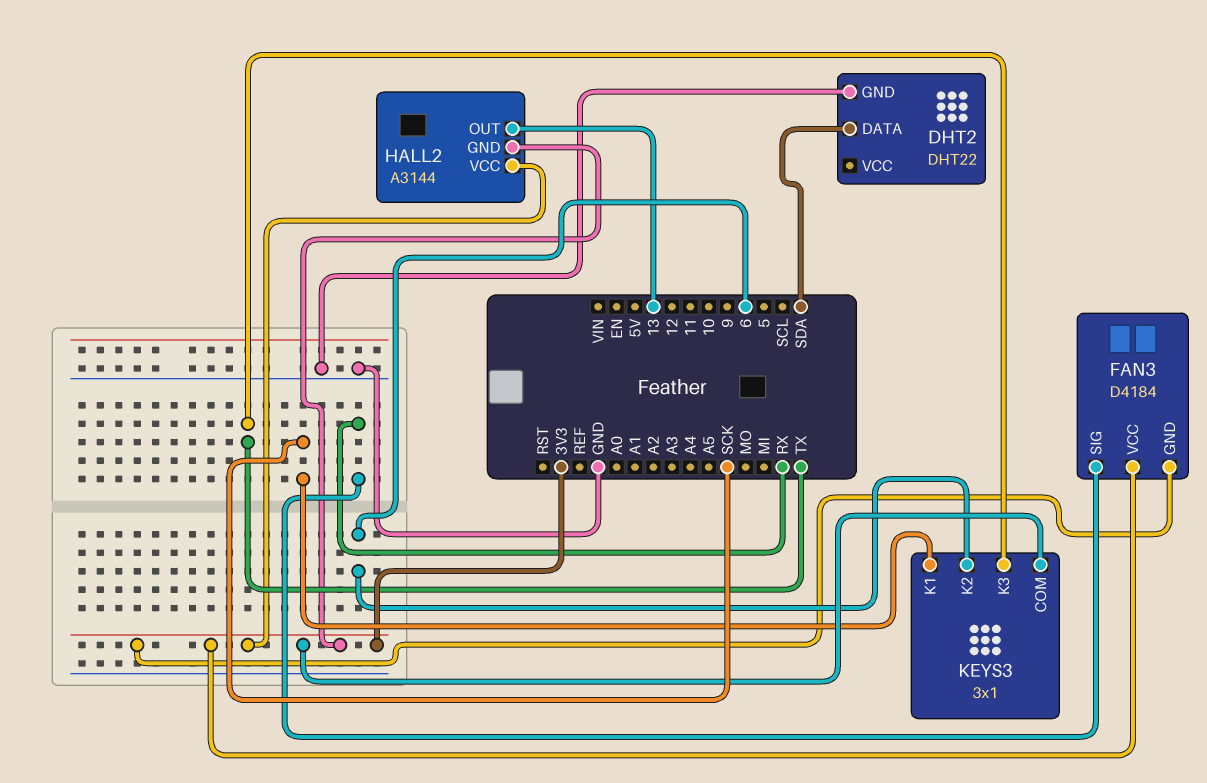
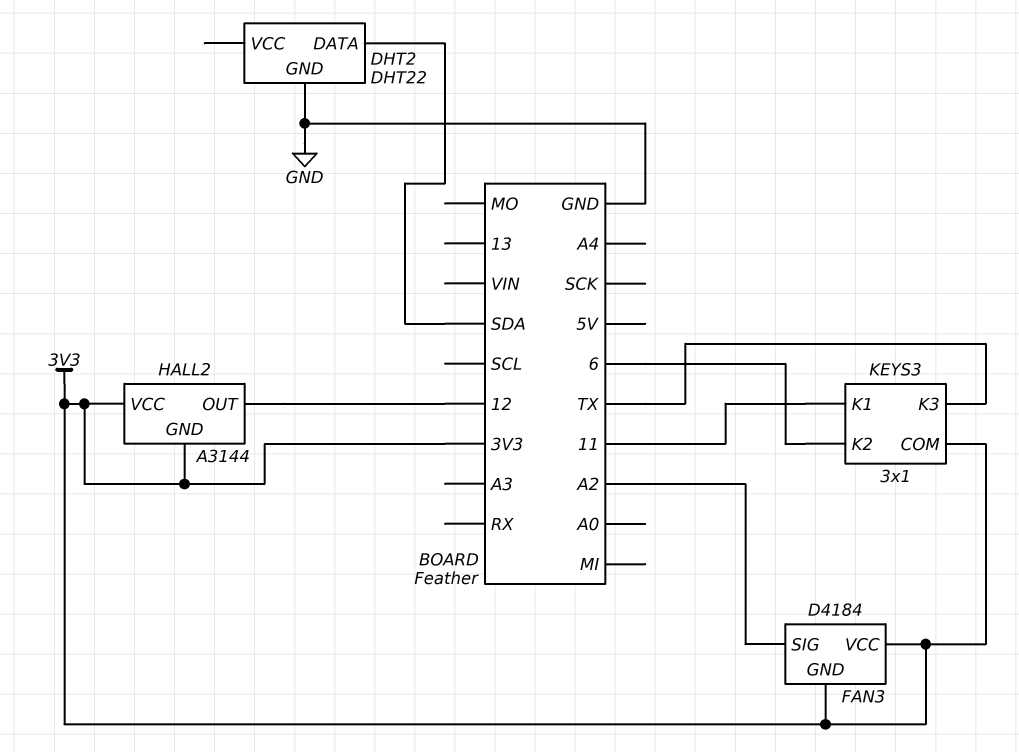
FAN3 pin SIG: RX -> A2
HALL2 pin OUT: 13 -> 12
KEYS3 pin K1: SCK -> 11

